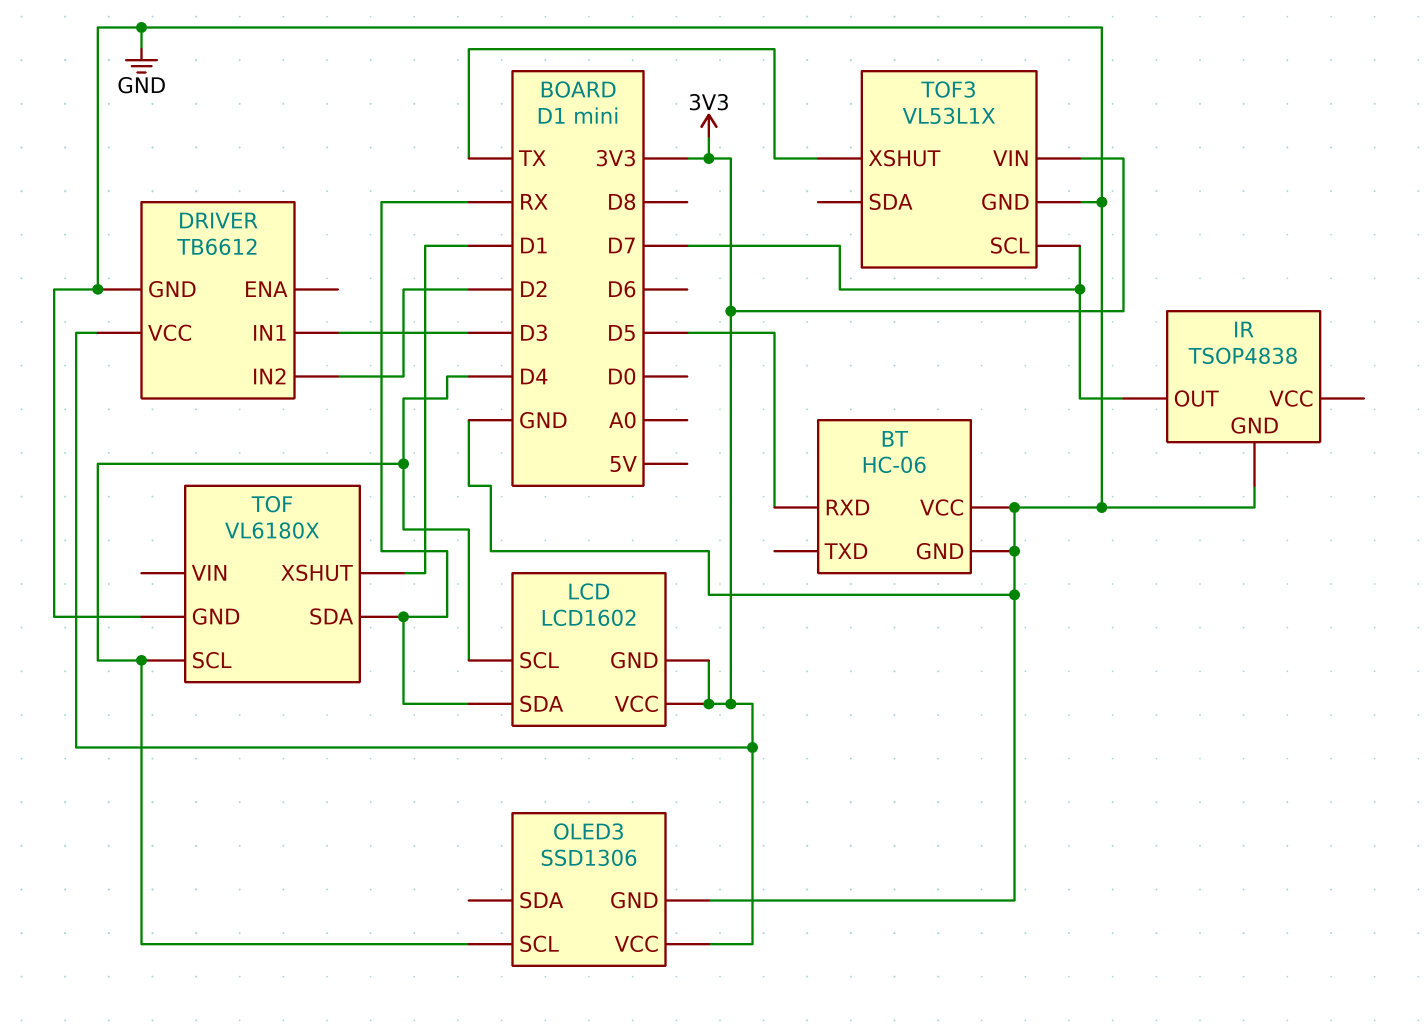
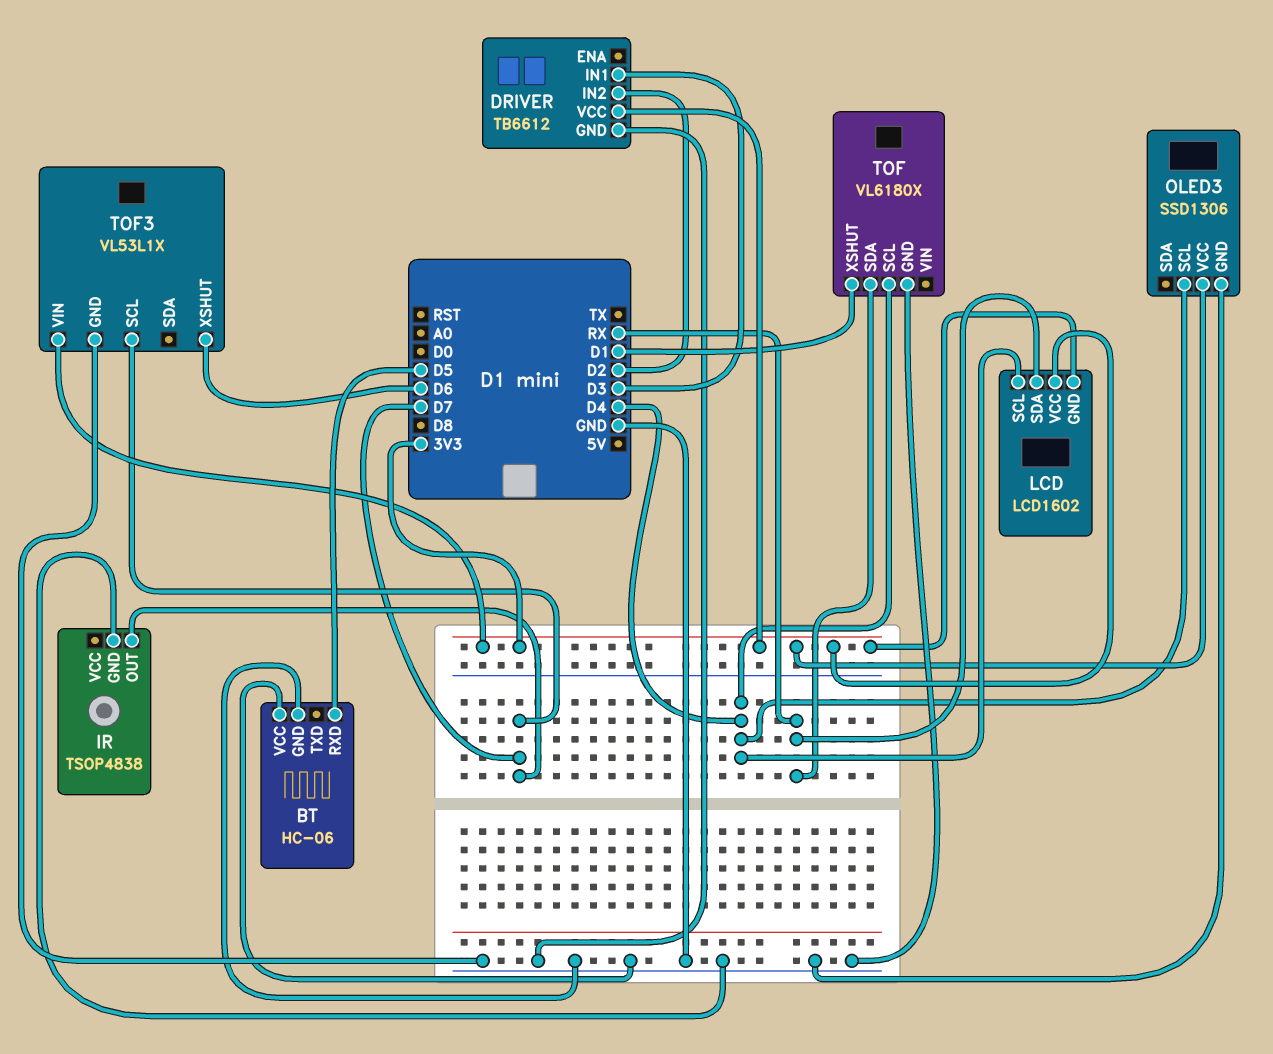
TOF3 pin XSHUT: TX -> D6

